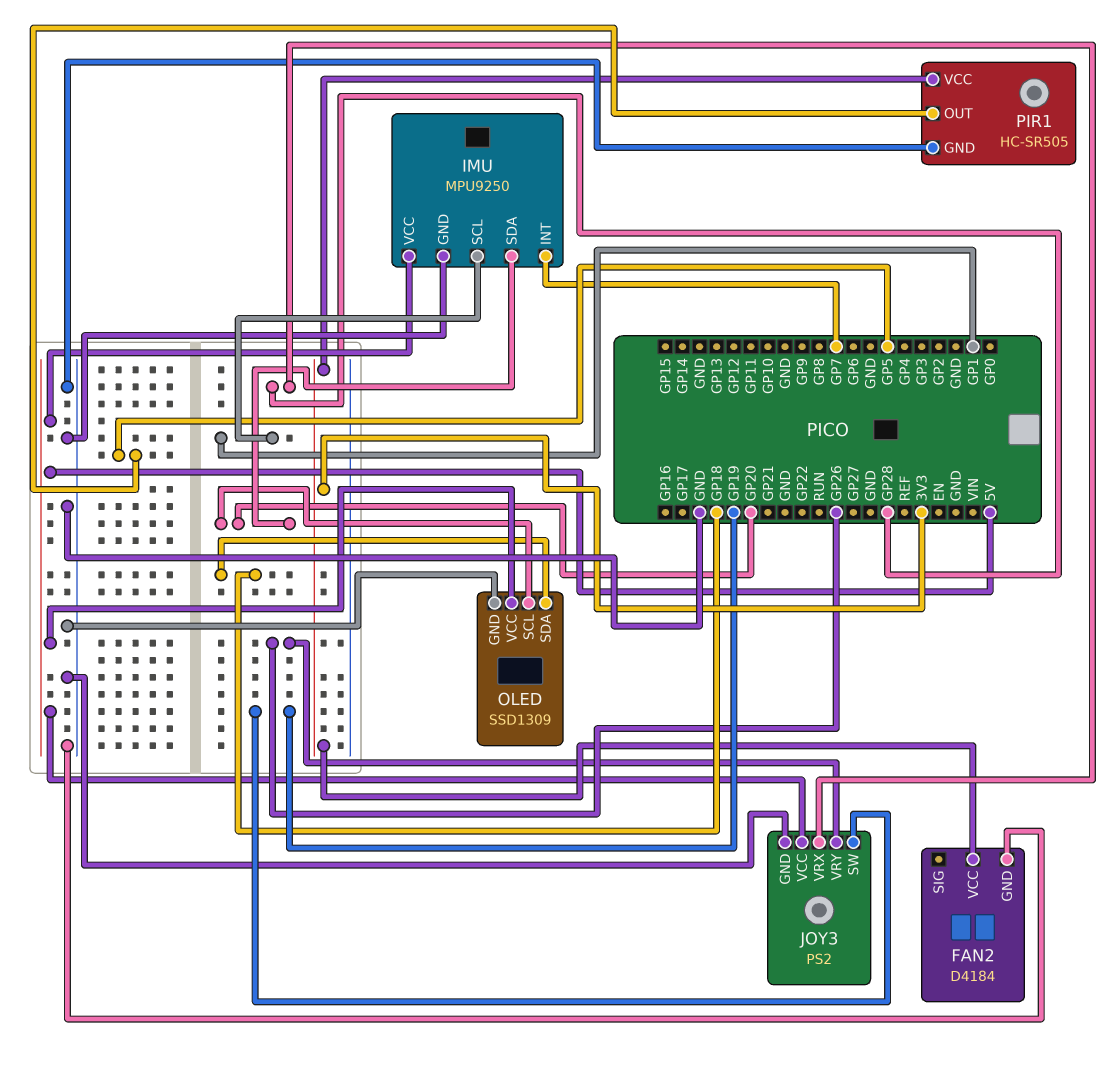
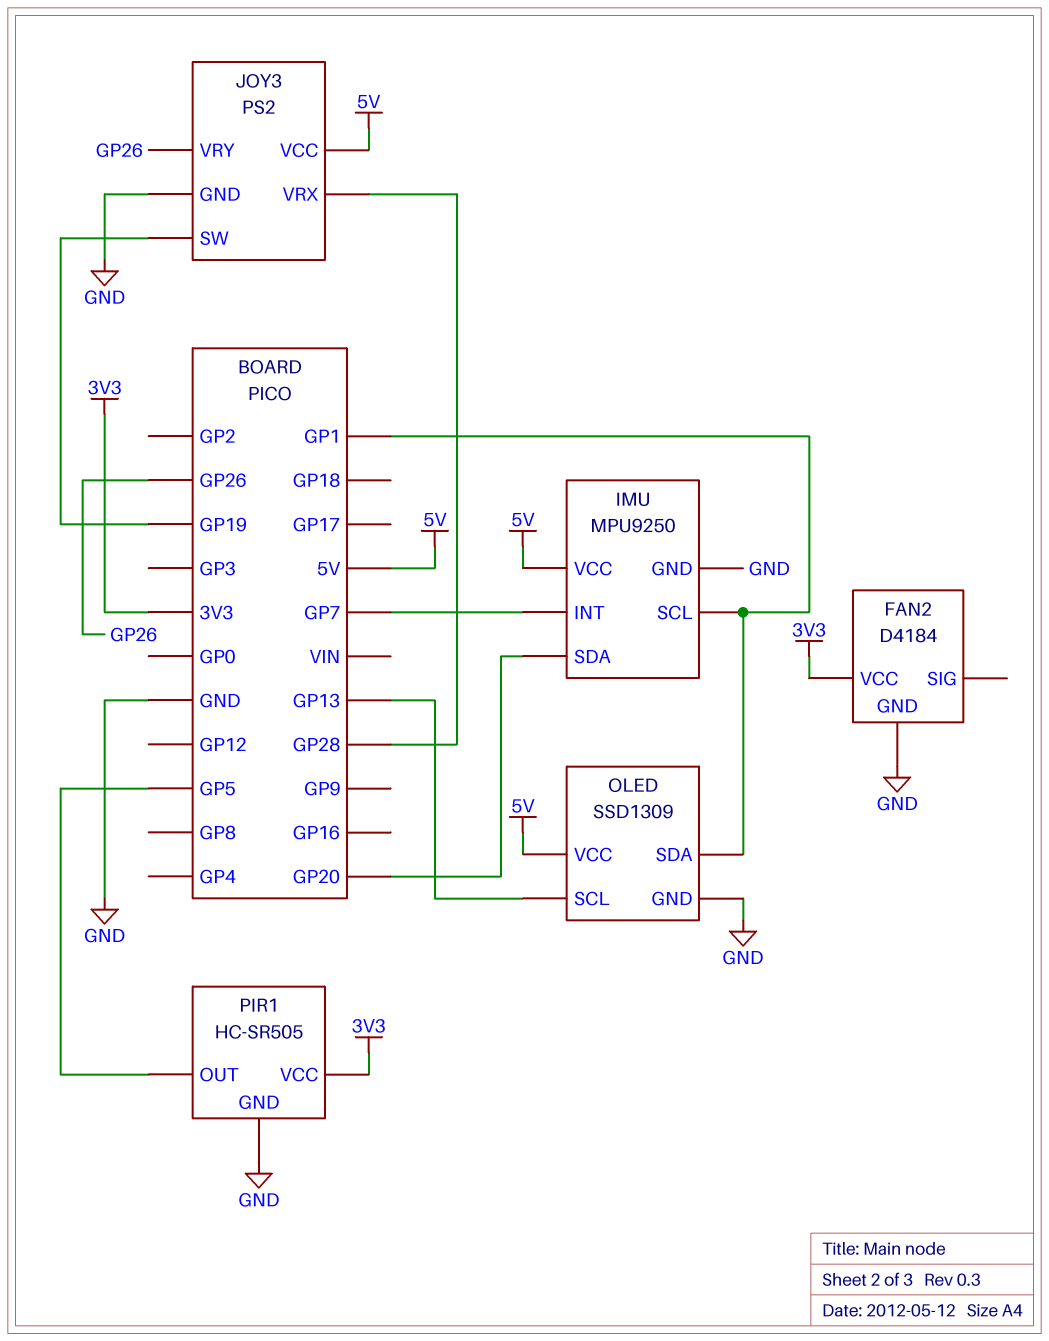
OLED pin SCL: GP20 -> GP13
OLED pin SDA: GP18 -> GP1

